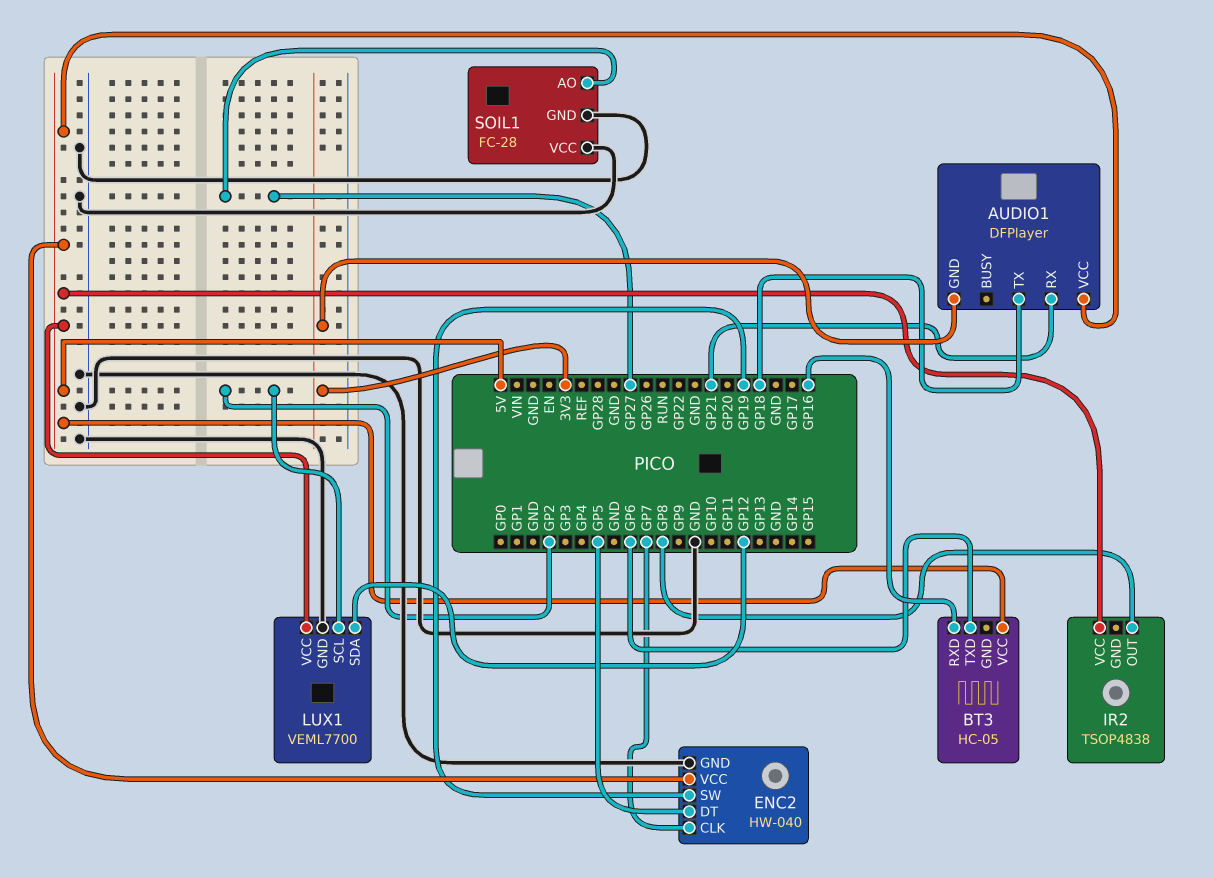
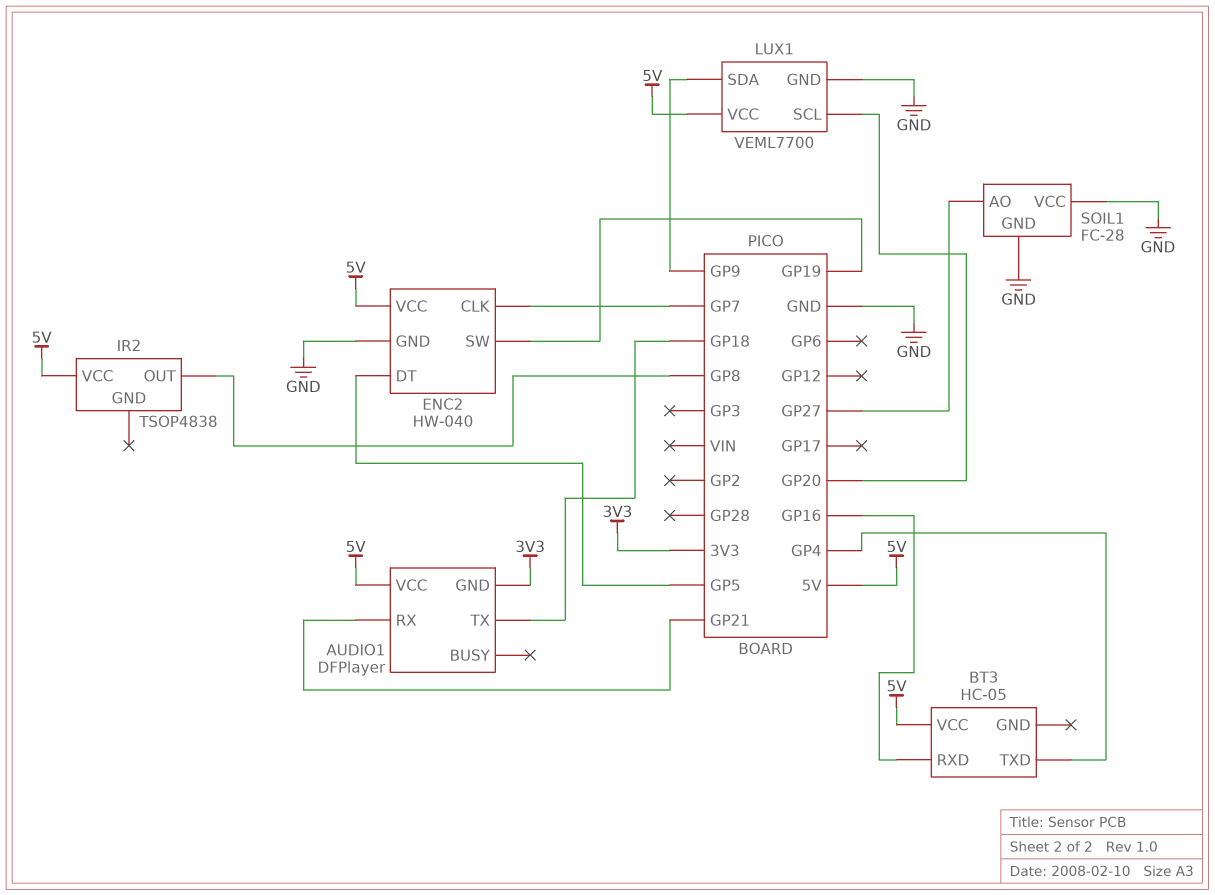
BT3 pin TXD: GP6 -> GP4
LUX1 pin SCL: GP2 -> GP20
LUX1 pin SDA: GP12 -> GP9

